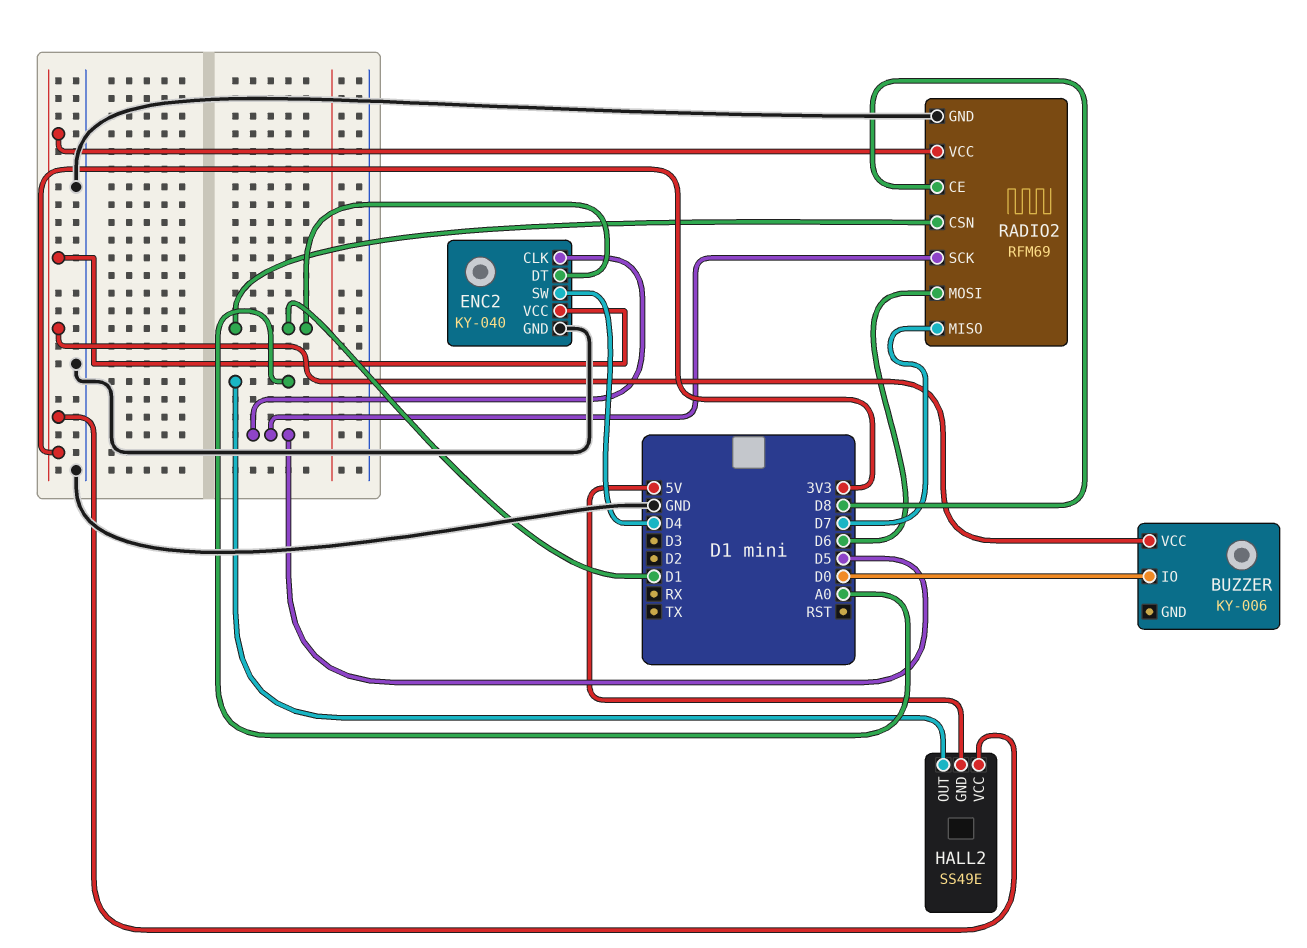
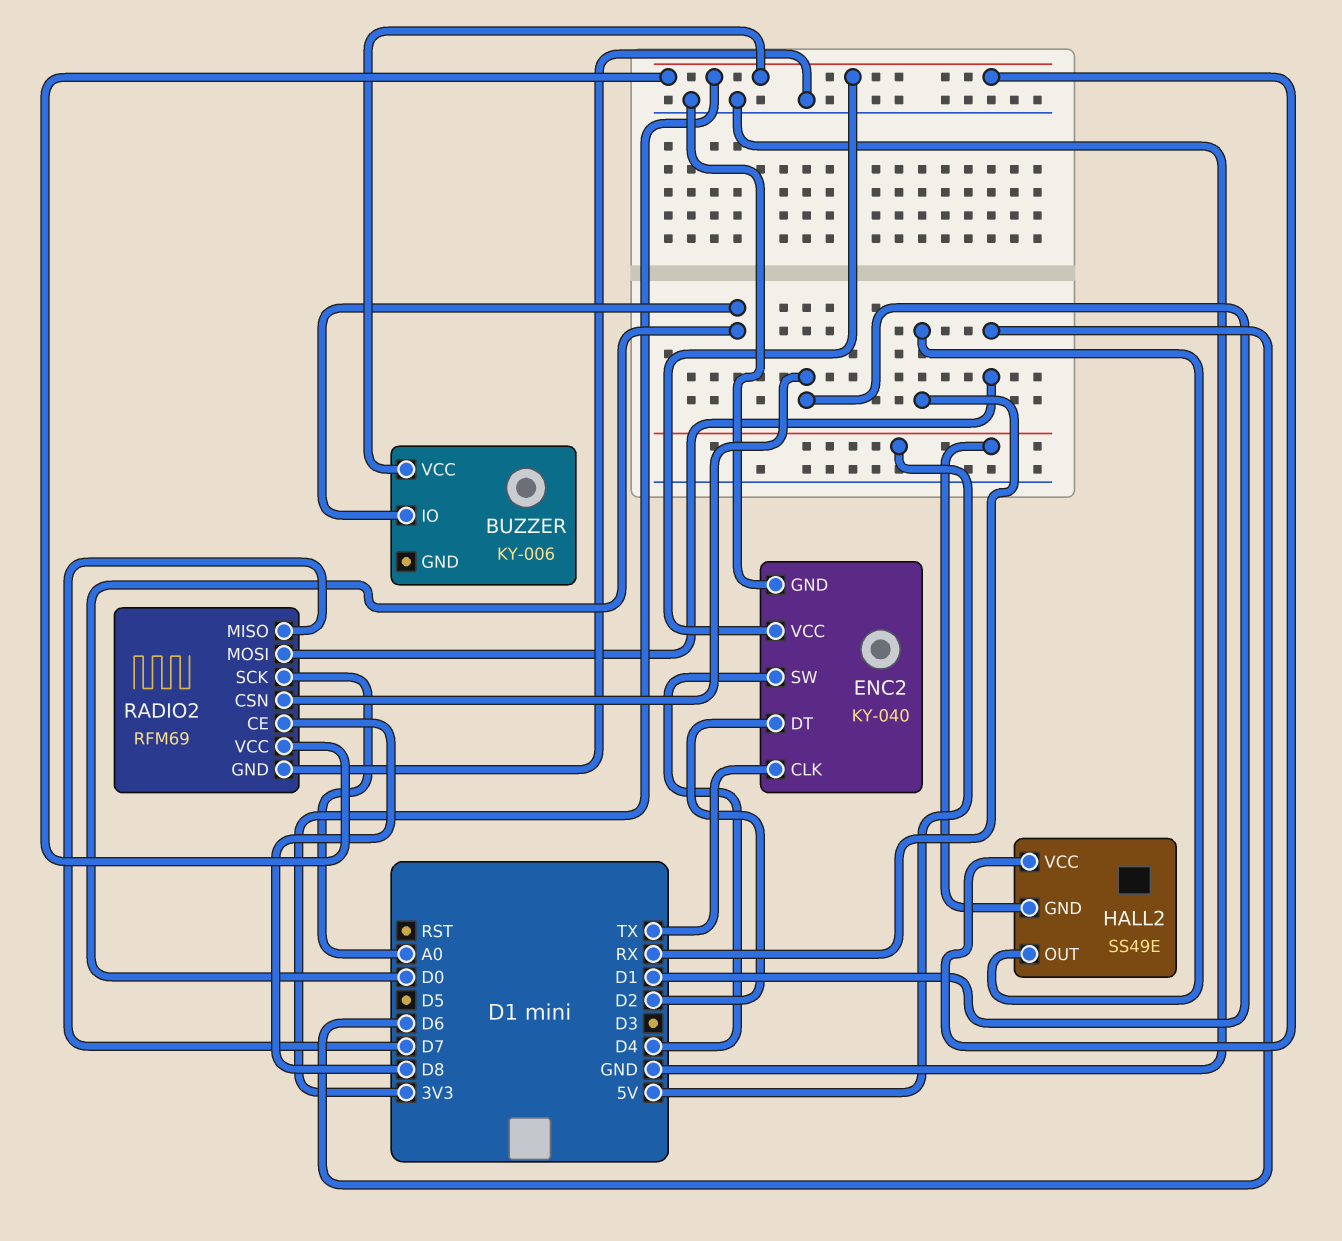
ENC2 pin CLK: D5 -> TX
ENC2 pin DT: D1 -> D2
HALL2 pin OUT: A0 -> RX
RADIO2 pin SCK: D5 -> A0

